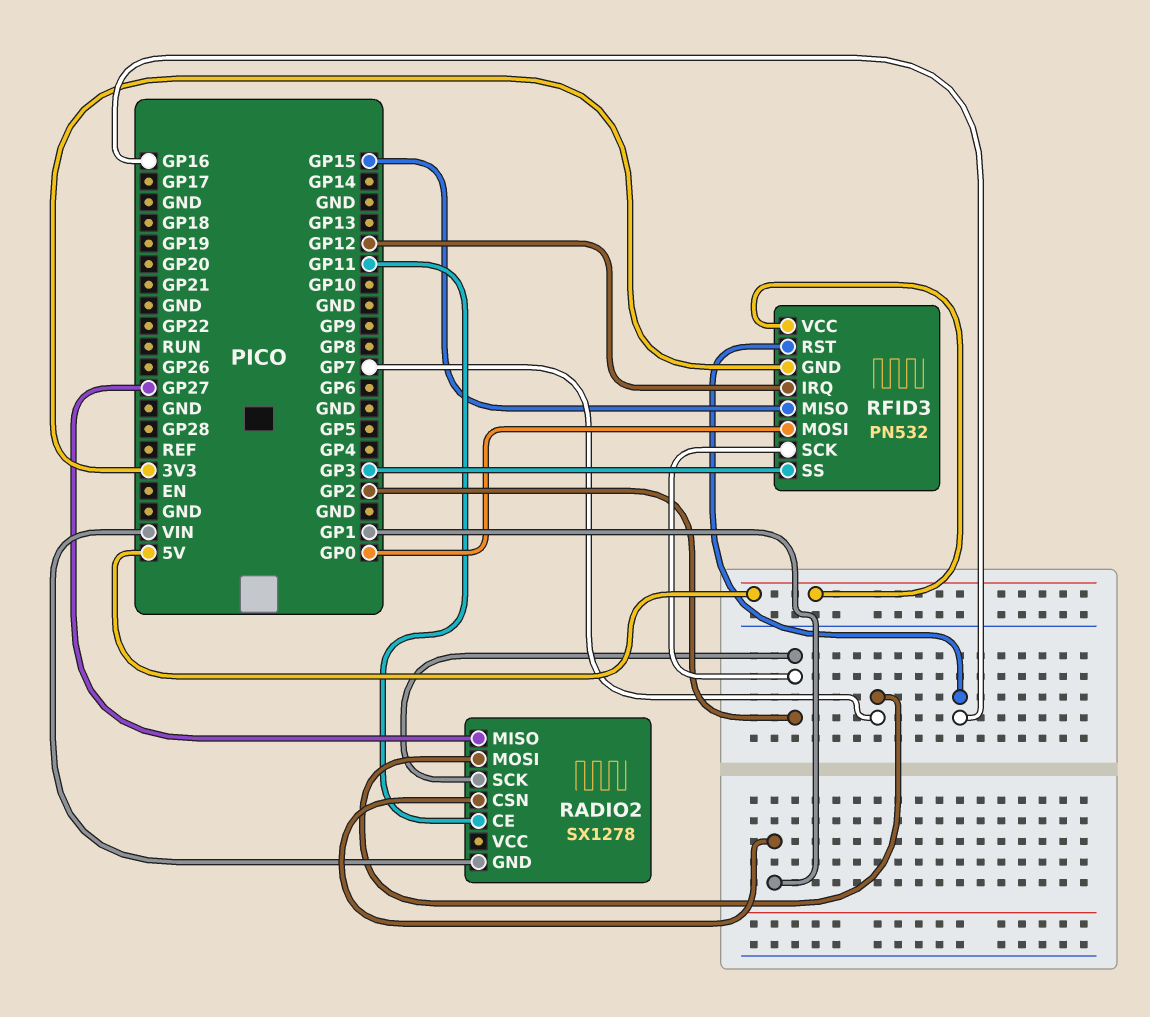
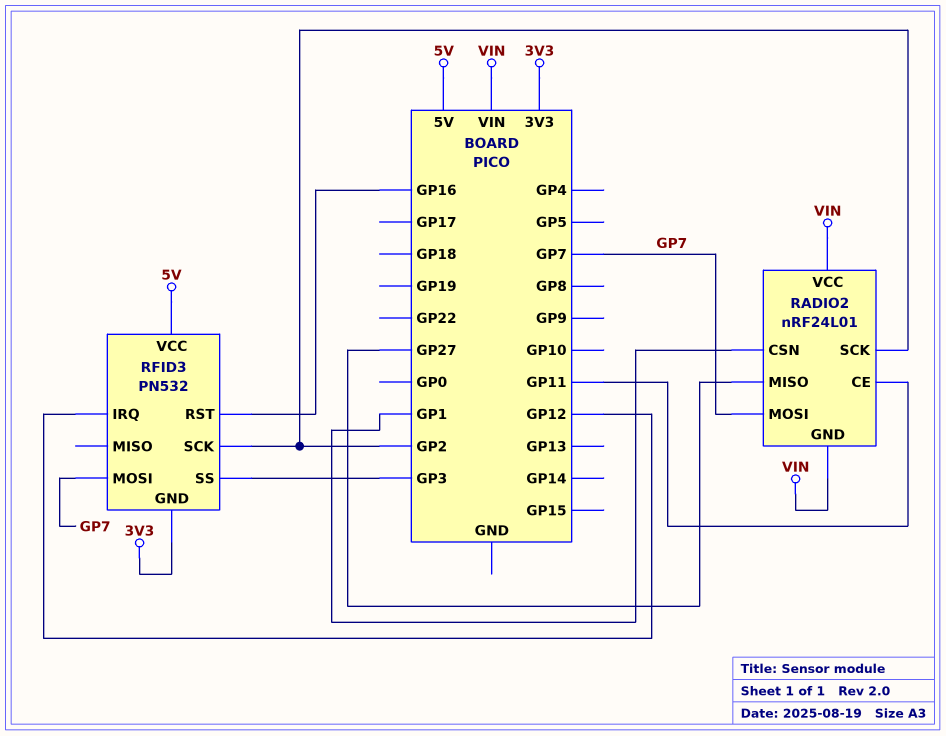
RADIO2: SX1278 -> nRF24L01
RADIO2 pin VCC: none -> VIN
RFID3 pin MISO: GP15 -> none
RFID3 pin MOSI: GP0 -> GP7

